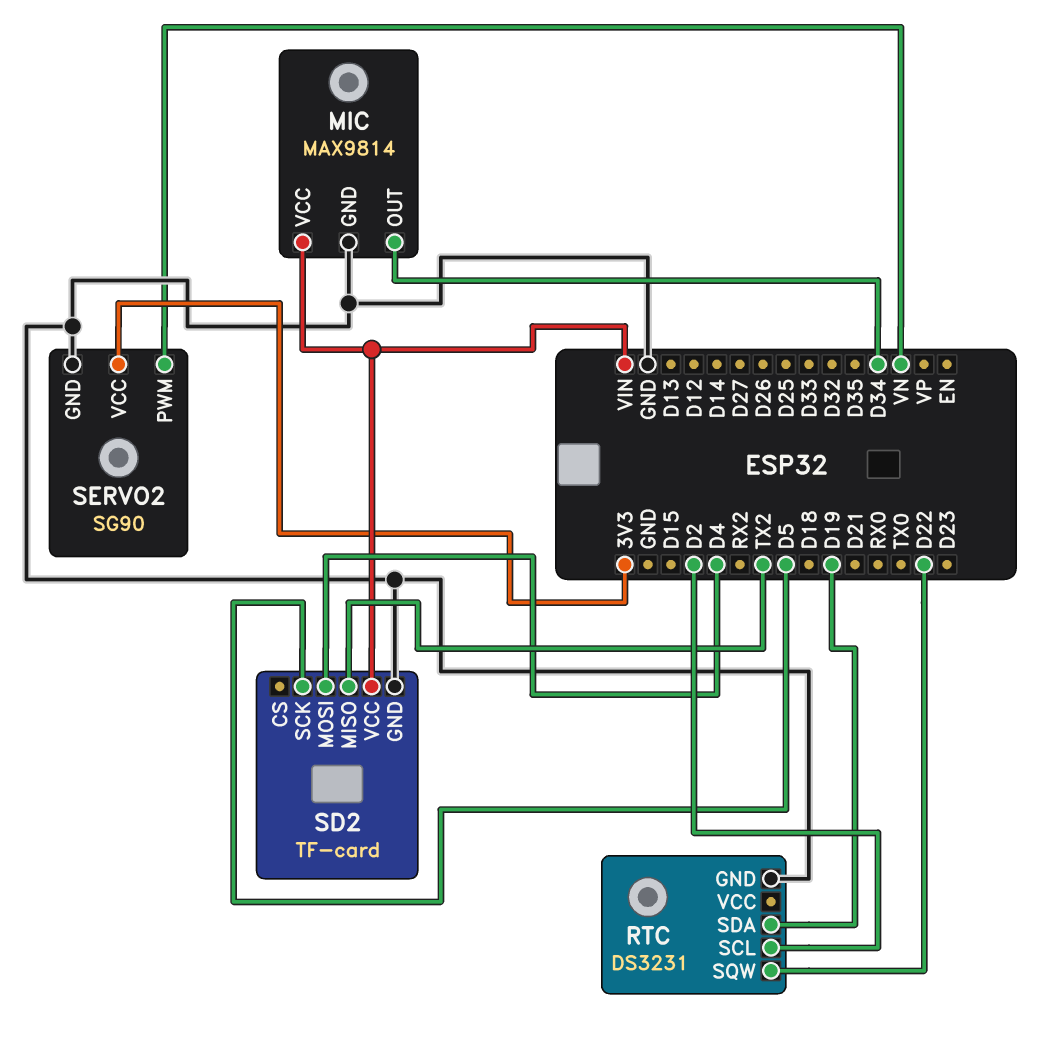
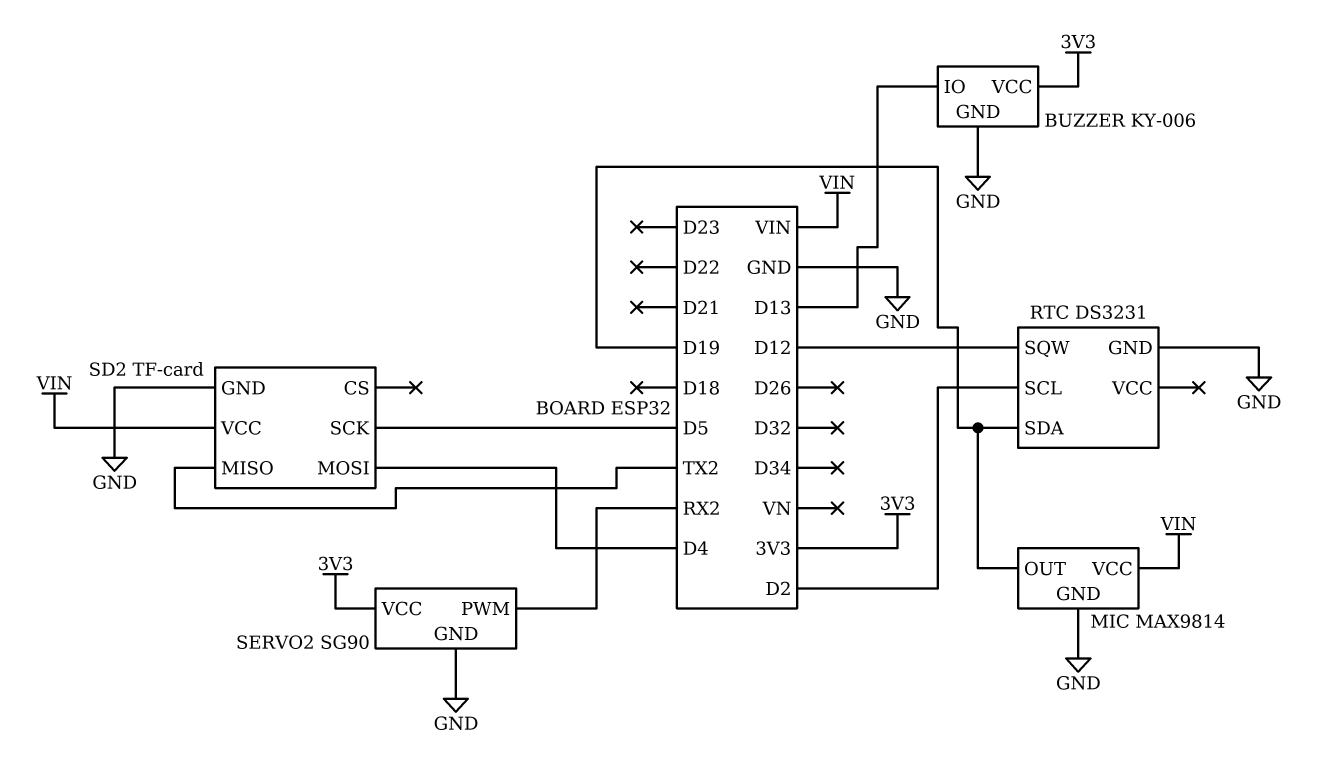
BUZZER: none -> KY-006
BUZZER pin GND: none -> GND
BUZZER pin IO: none -> D13
BUZZER pin VCC: none -> 3V3
MIC pin OUT: D34 -> D19
RTC pin SQW: D22 -> D12
SERVO2 pin PWM: VN -> RX2

